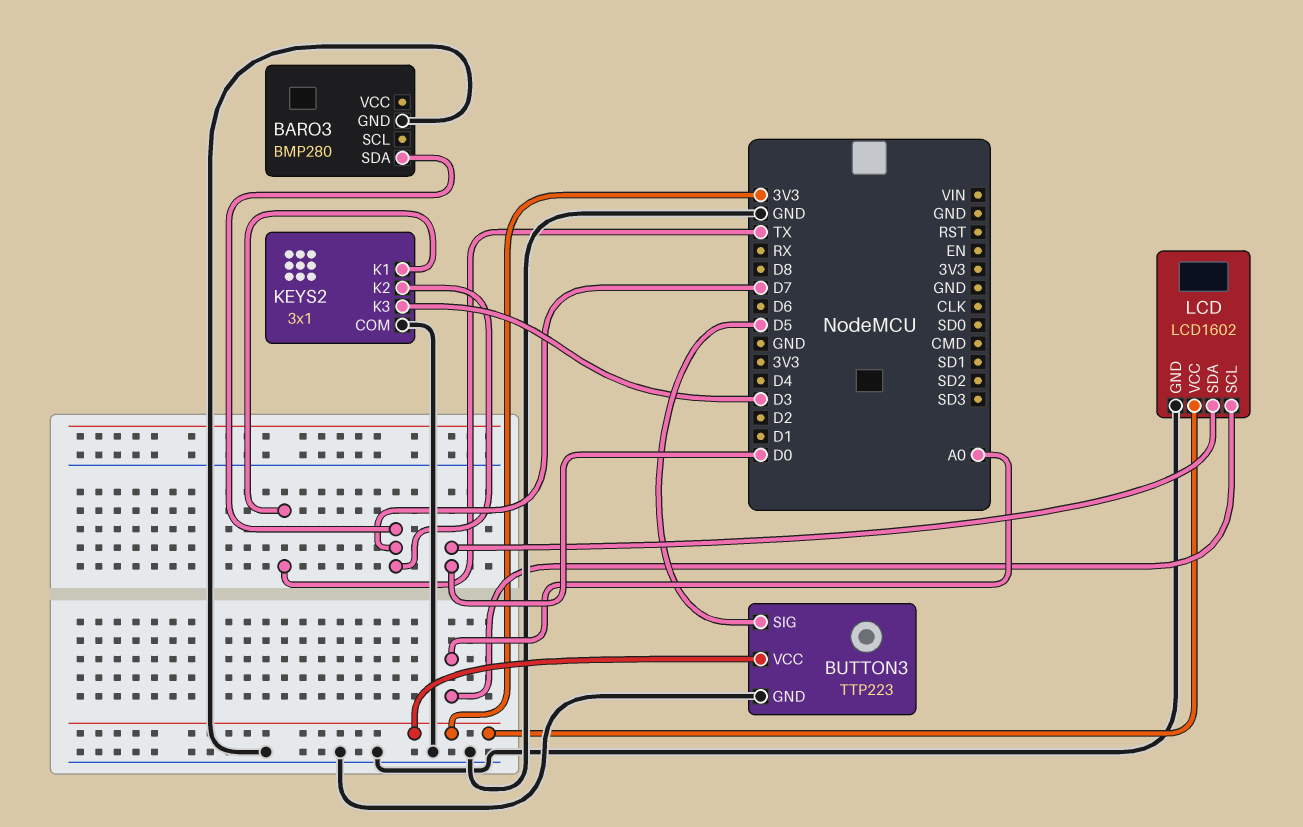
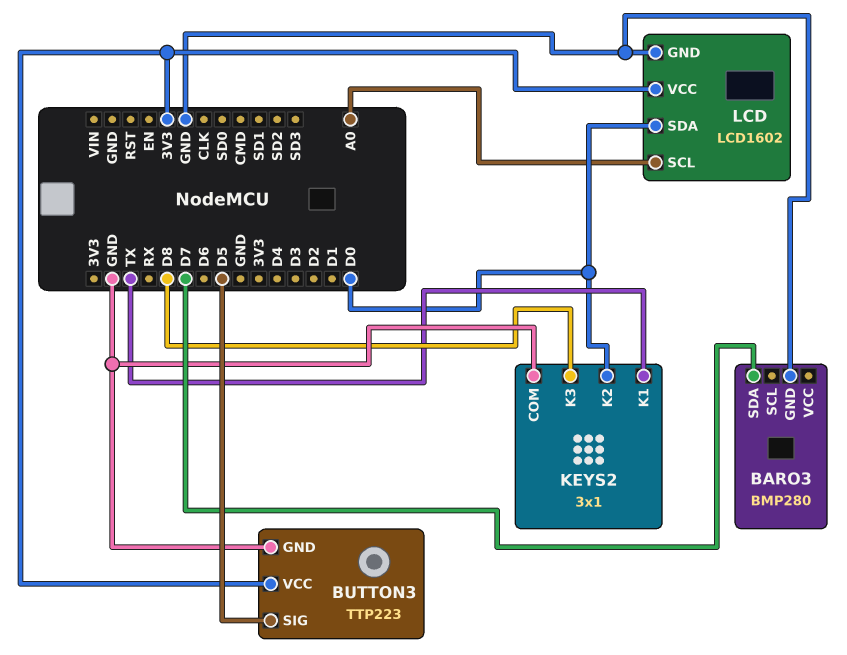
KEYS2 pin K2: D7 -> D0
KEYS2 pin K3: D3 -> D8

